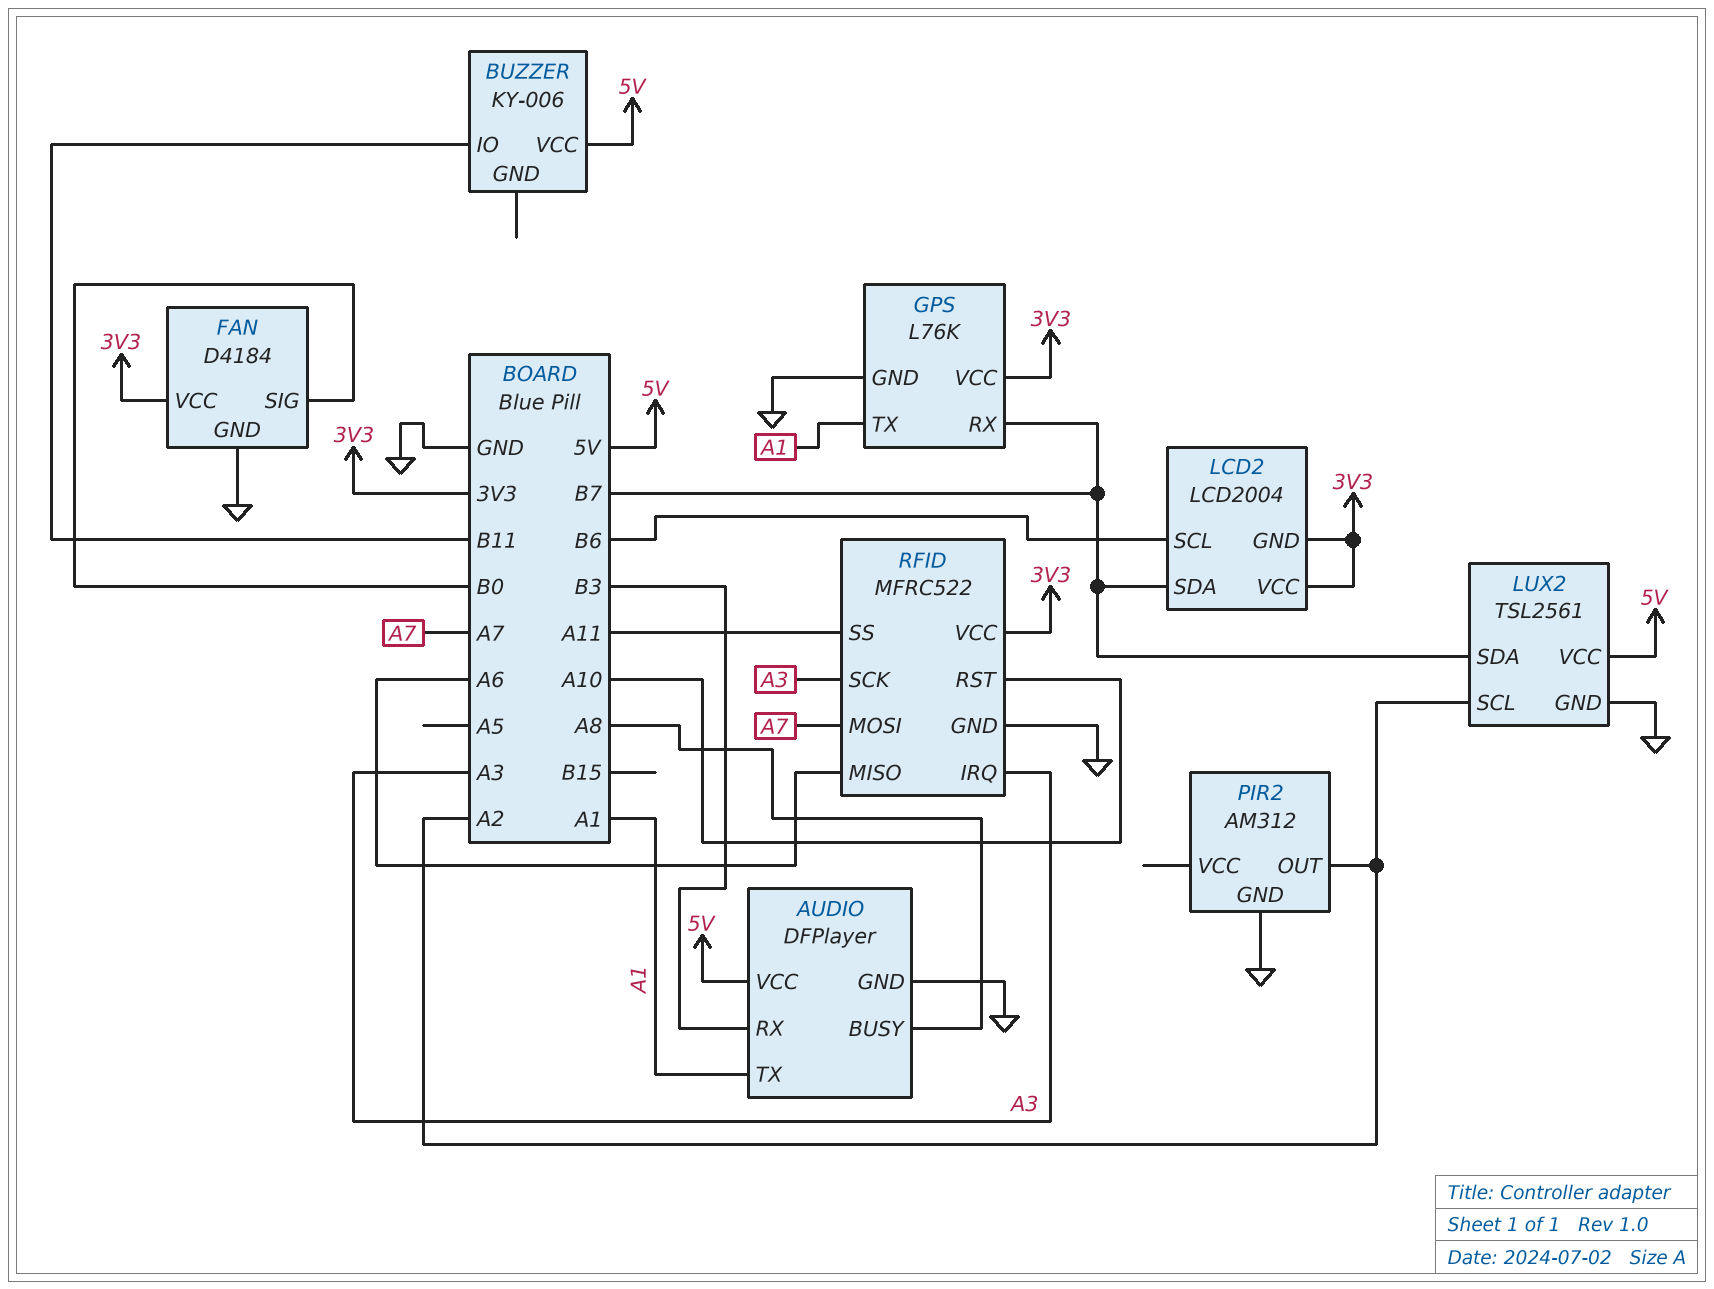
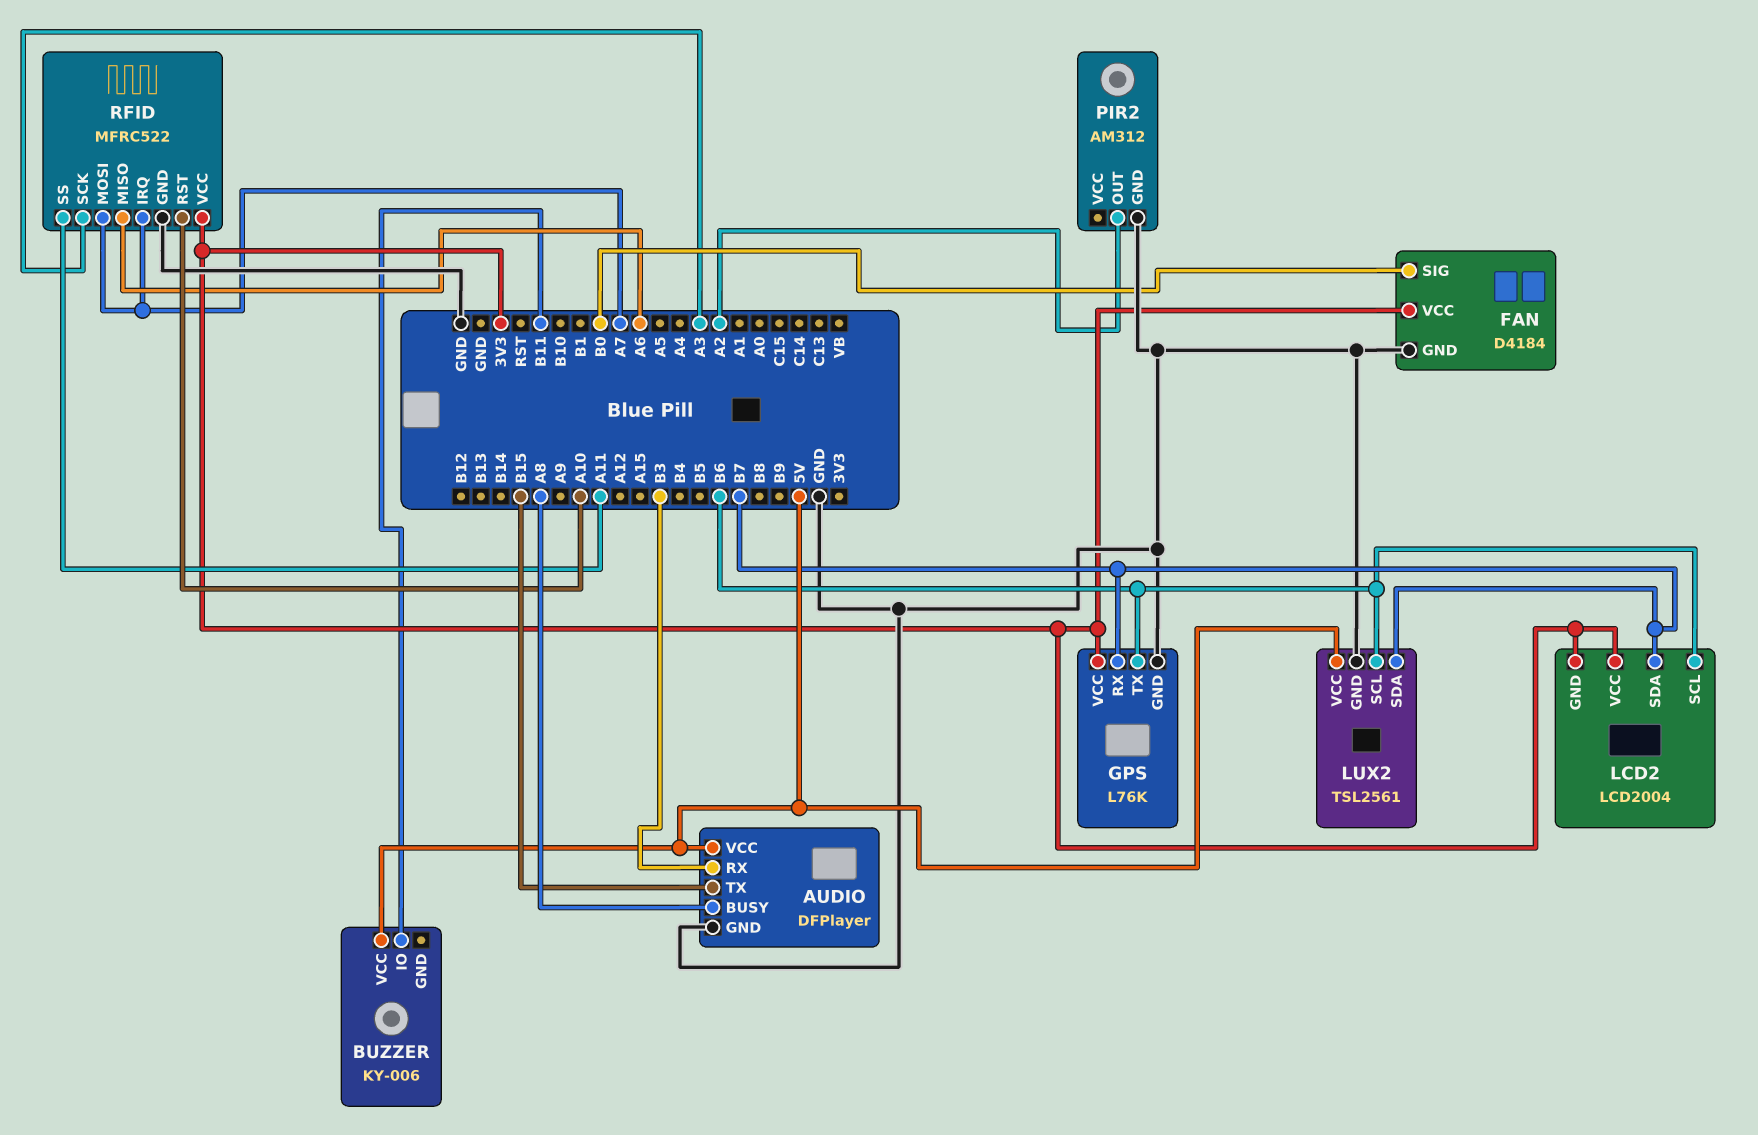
AUDIO pin TX: A1 -> B15
GPS pin TX: A1 -> B6
LUX2 pin SCL: A2 -> B6
RFID pin IRQ: A3 -> A7

